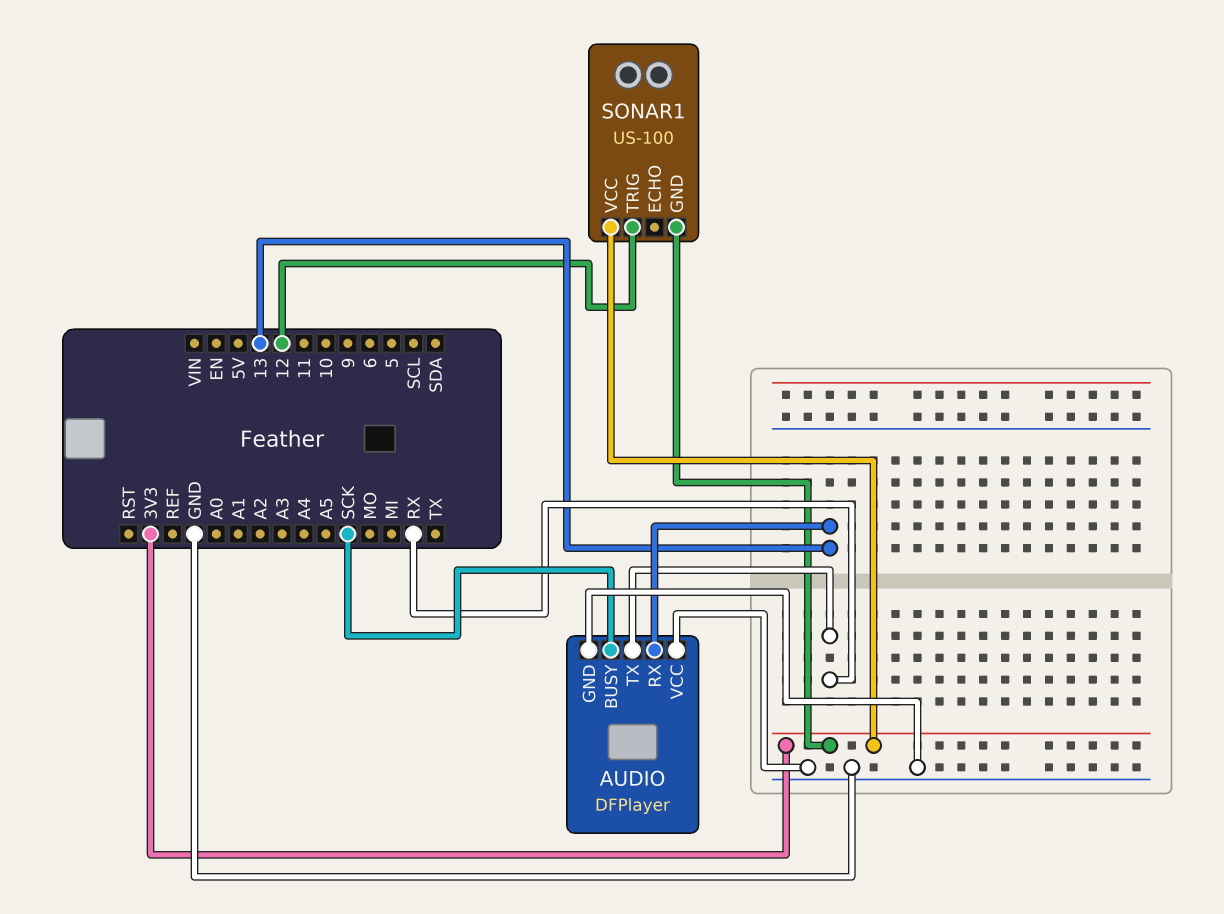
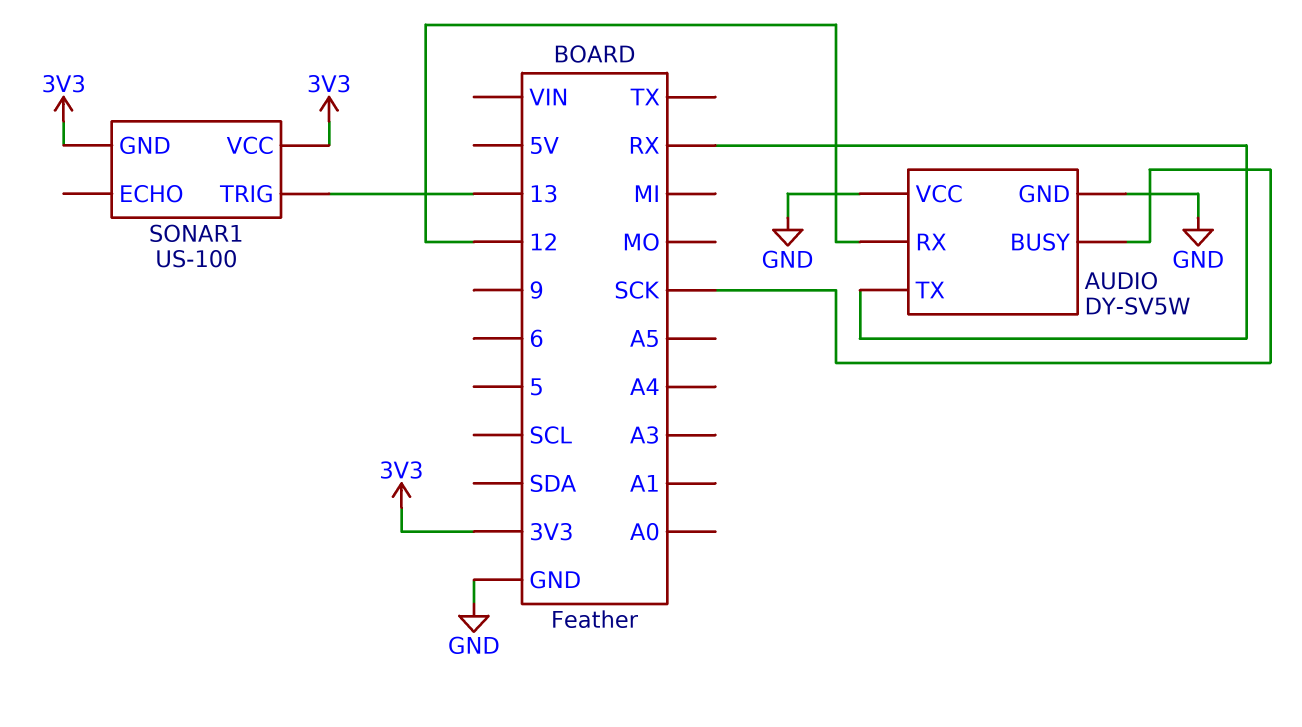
AUDIO: DFPlayer -> DY-SV5W
AUDIO pin RX: 13 -> 12
SONAR1 pin TRIG: 12 -> 13

